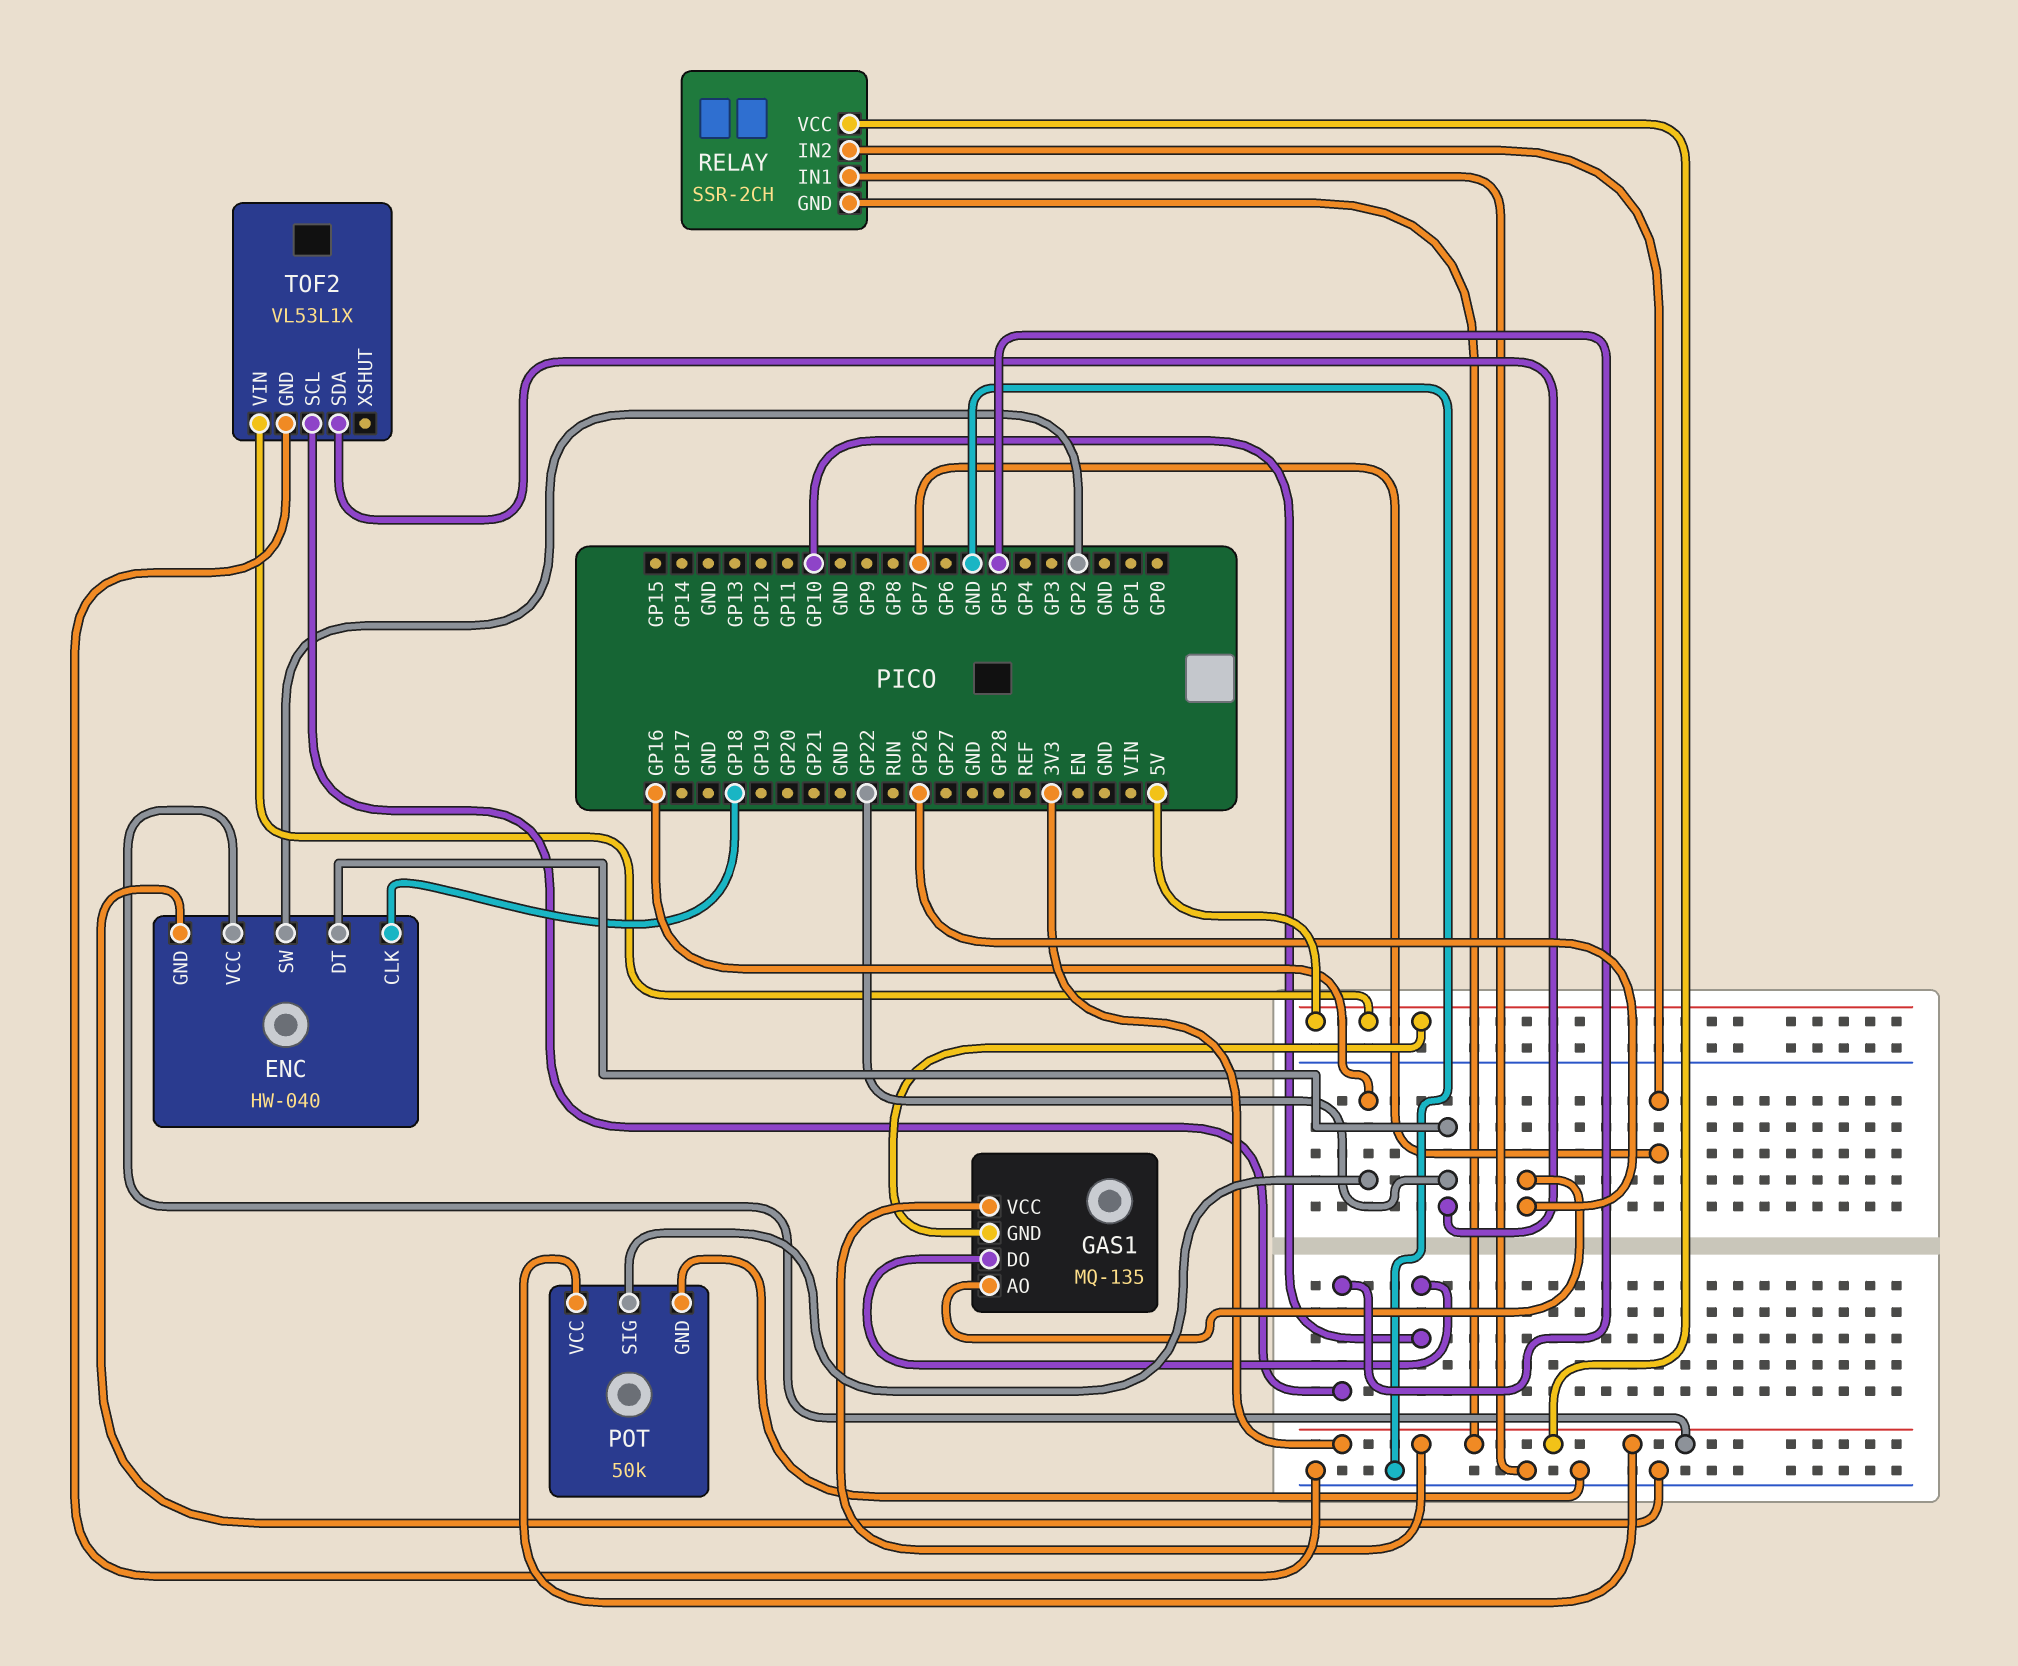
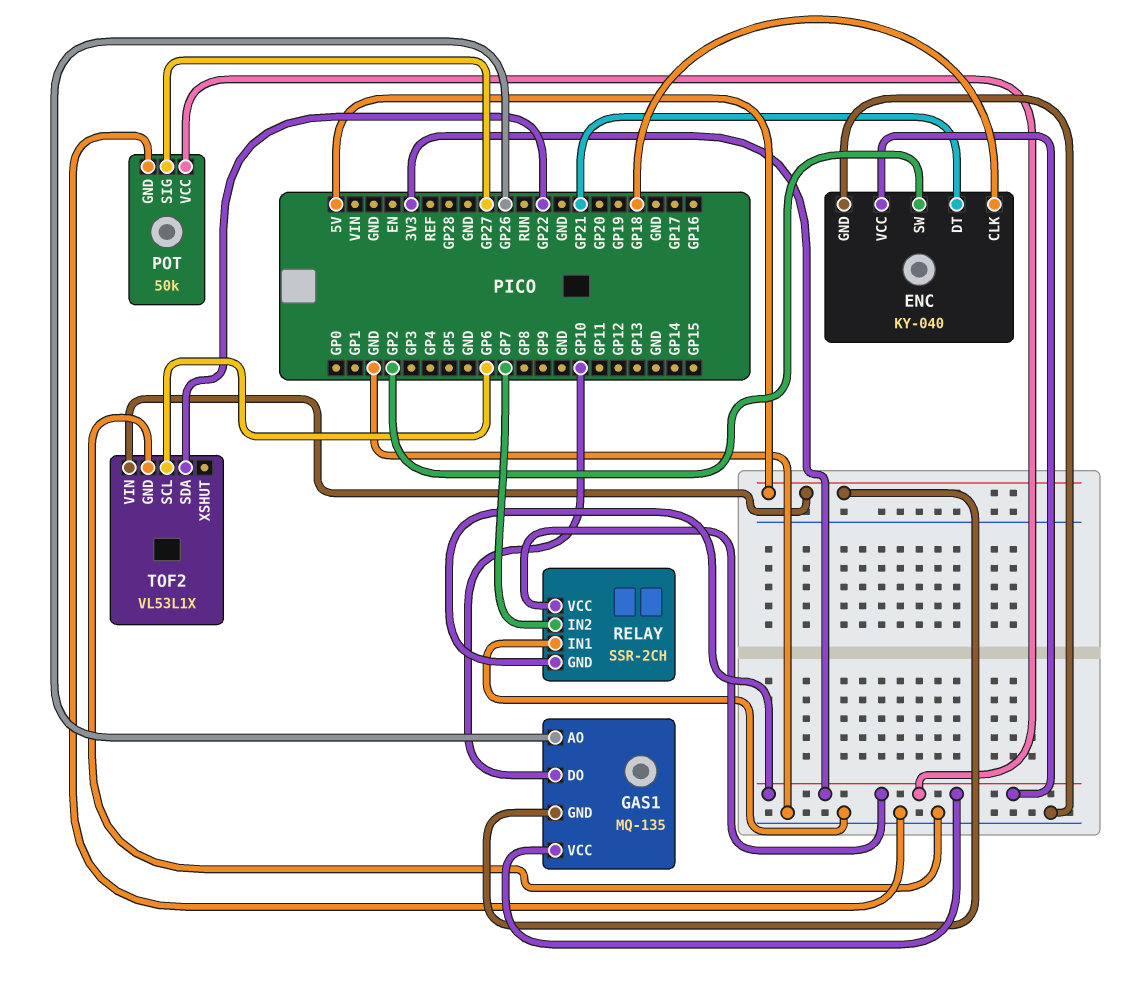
ENC: HW-040 -> KY-040
ENC pin DT: GP22 -> GP21
POT pin SIG: GP16 -> GP27
TOF2 pin SCL: GP5 -> GP6

